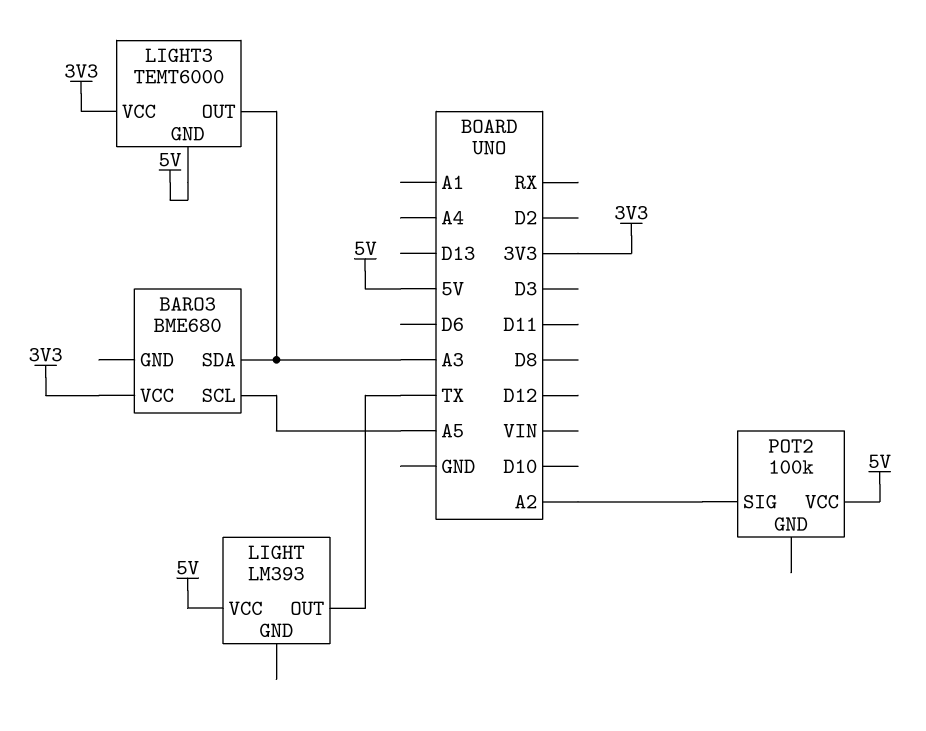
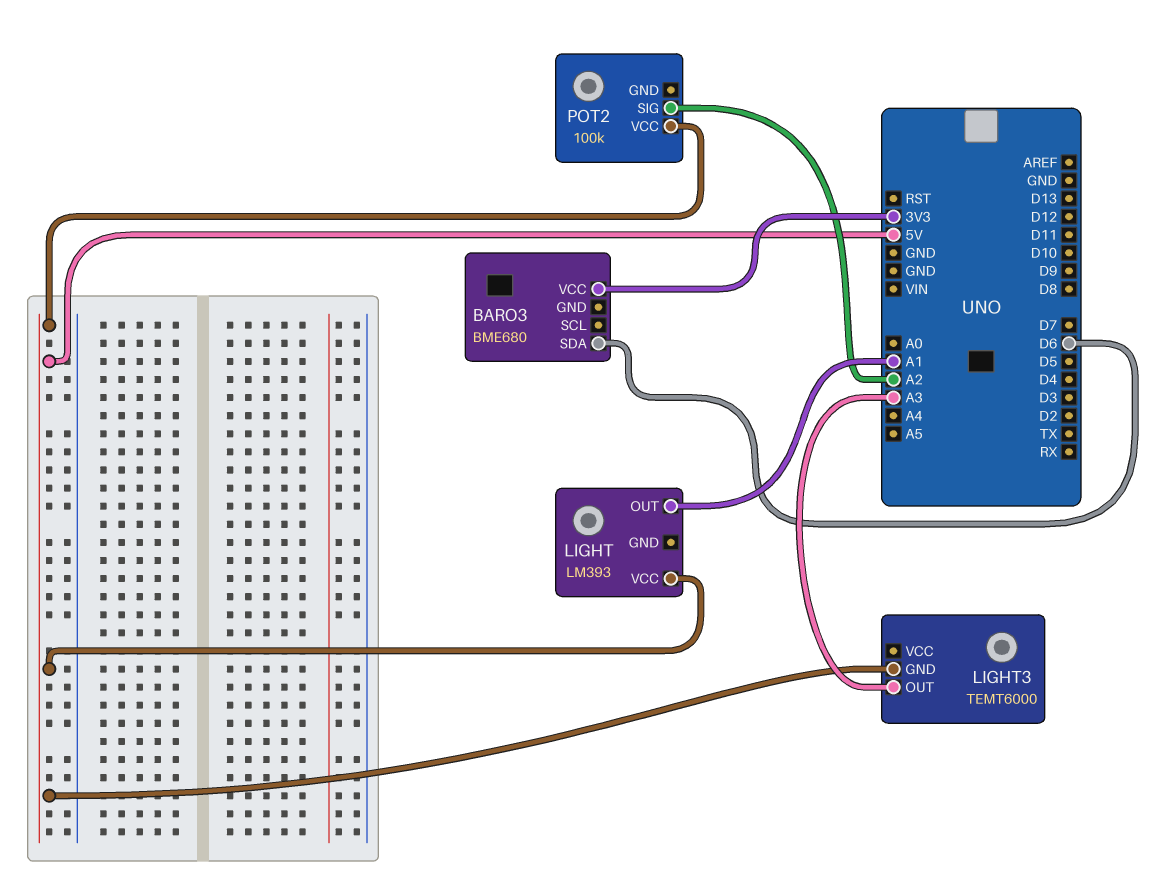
BARO3 pin SCL: A5 -> none
BARO3 pin SDA: A3 -> D6
LIGHT pin OUT: TX -> A1
LIGHT3 pin VCC: 3V3 -> none

